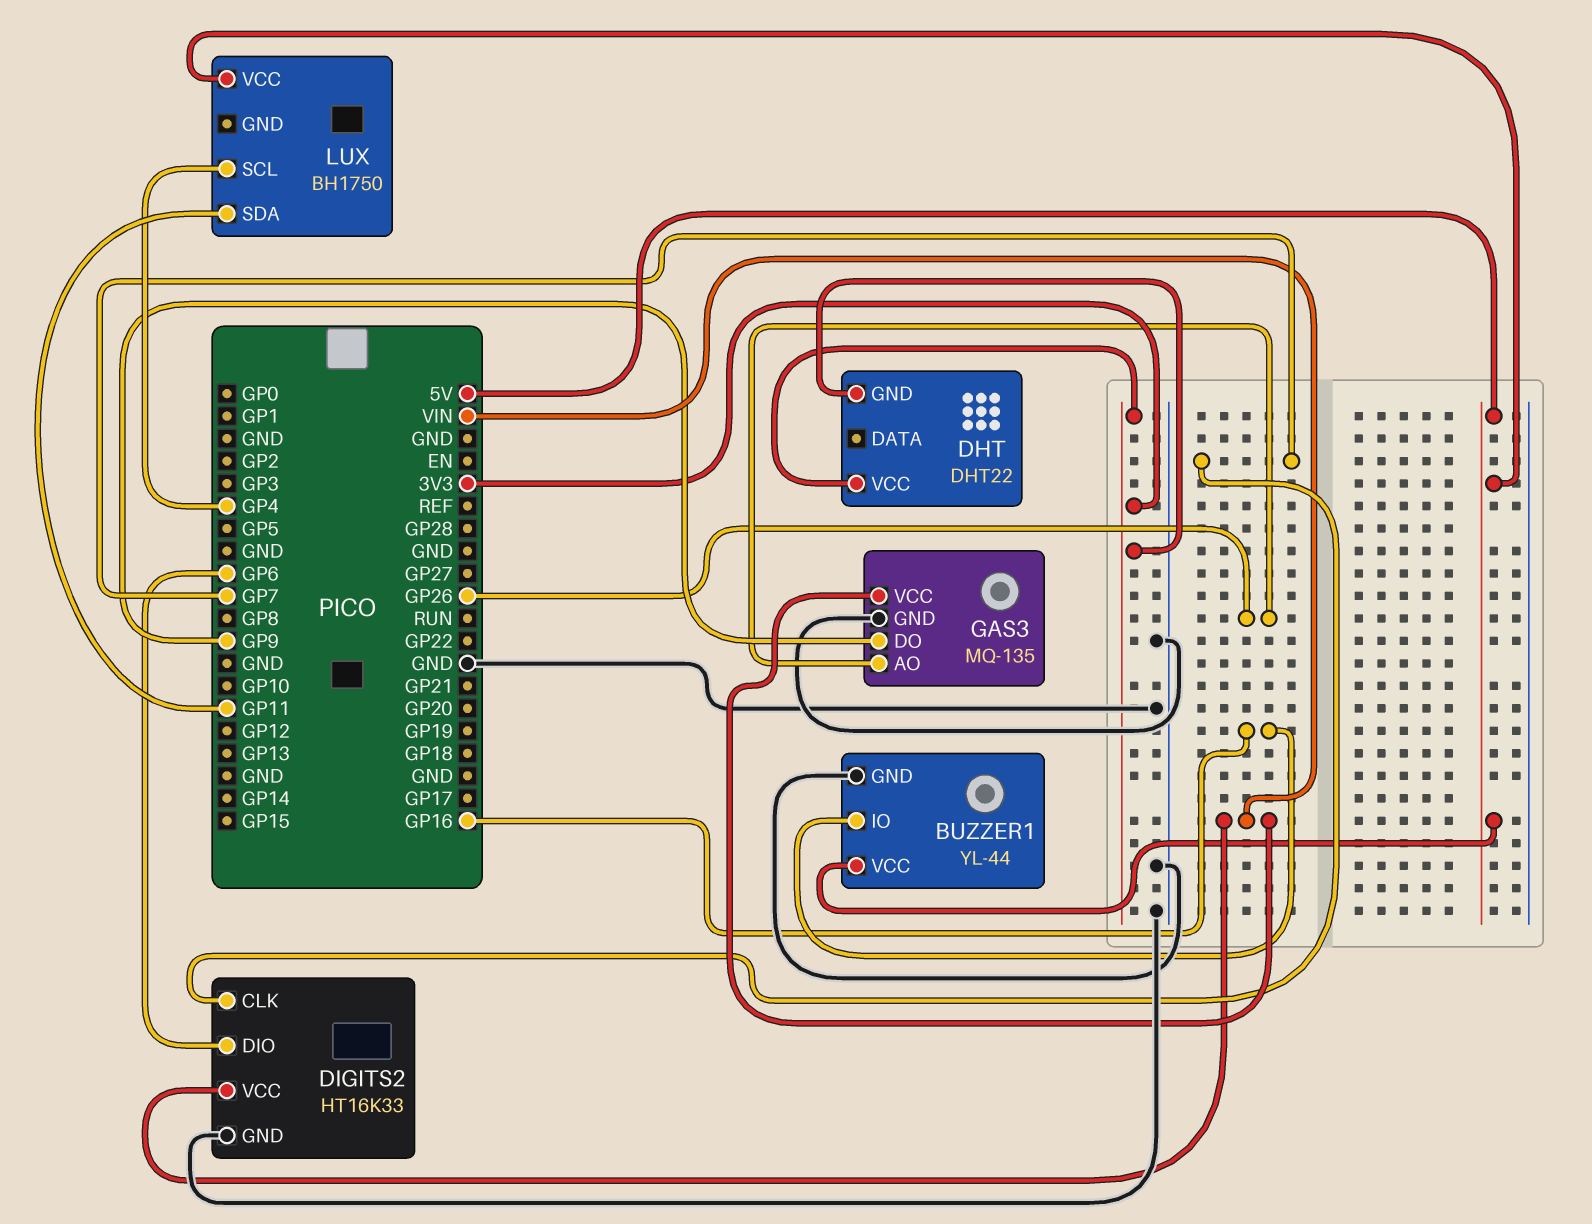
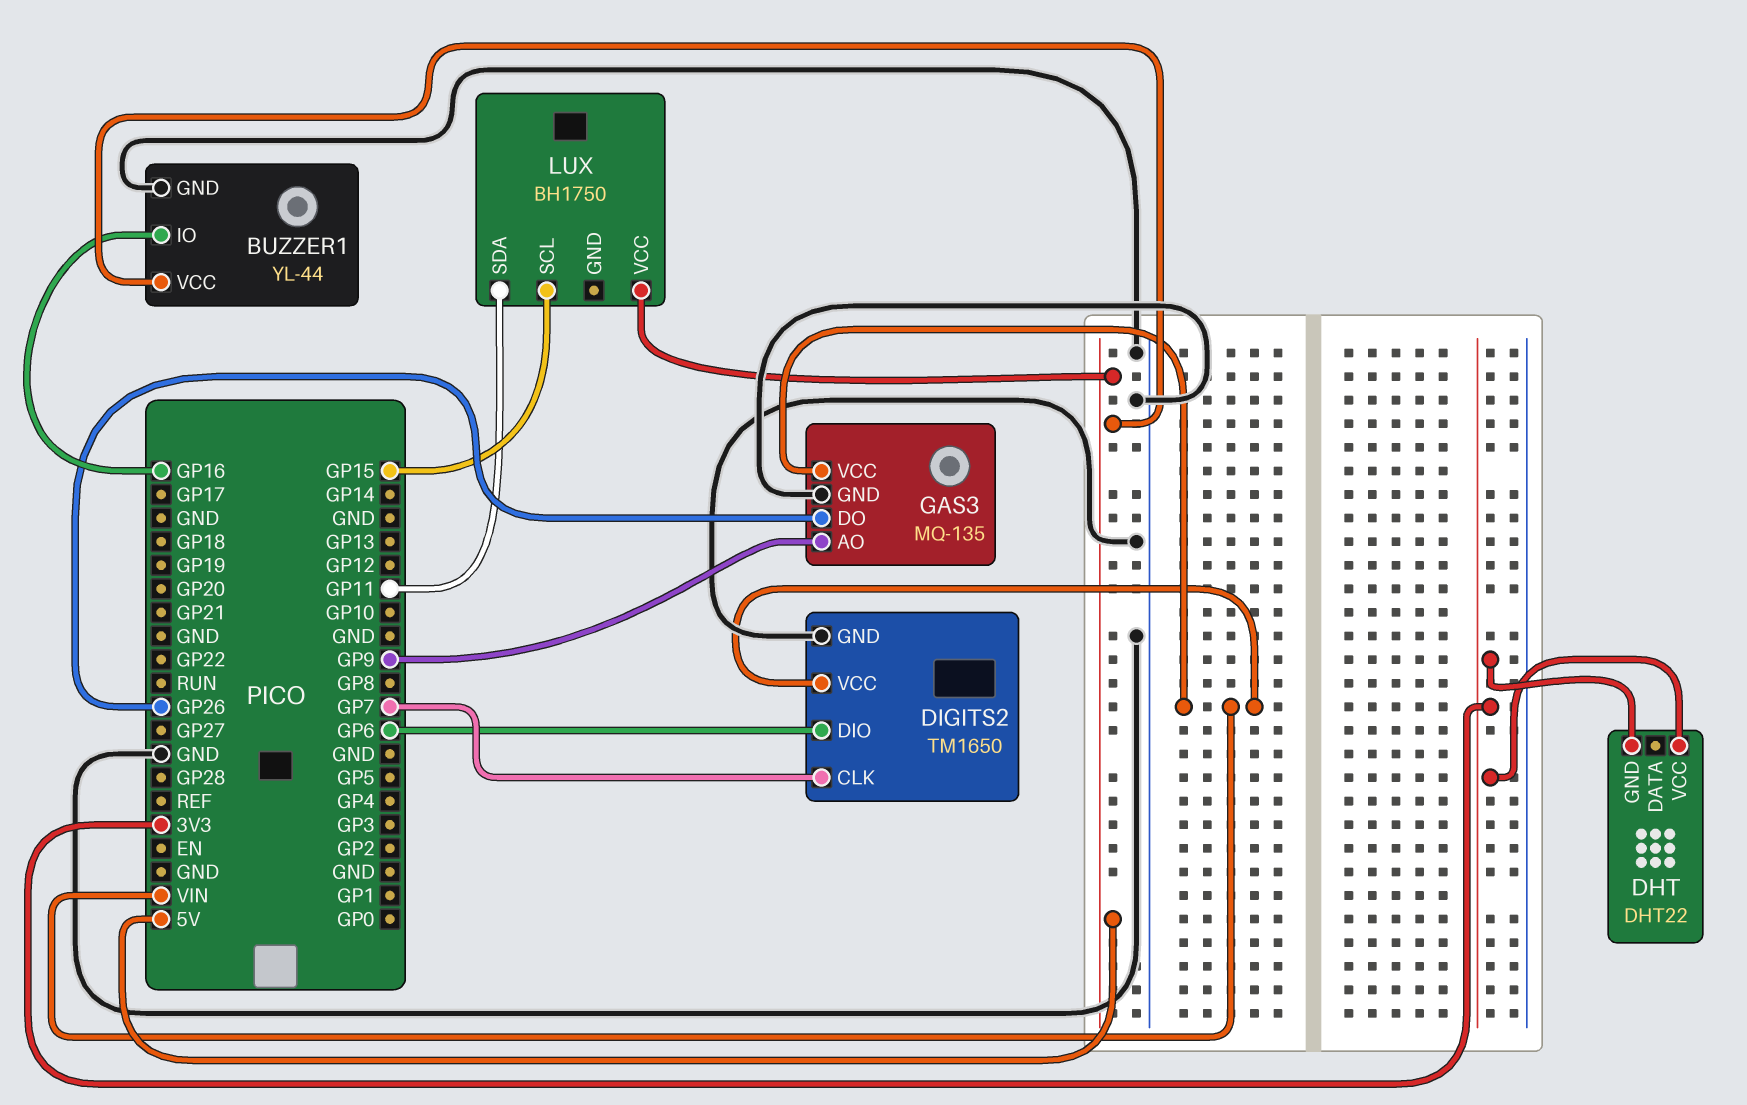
DIGITS2: HT16K33 -> TM1650
GAS3 pin AO: GP26 -> GP9
GAS3 pin DO: GP9 -> GP26
LUX pin SCL: GP4 -> GP15

